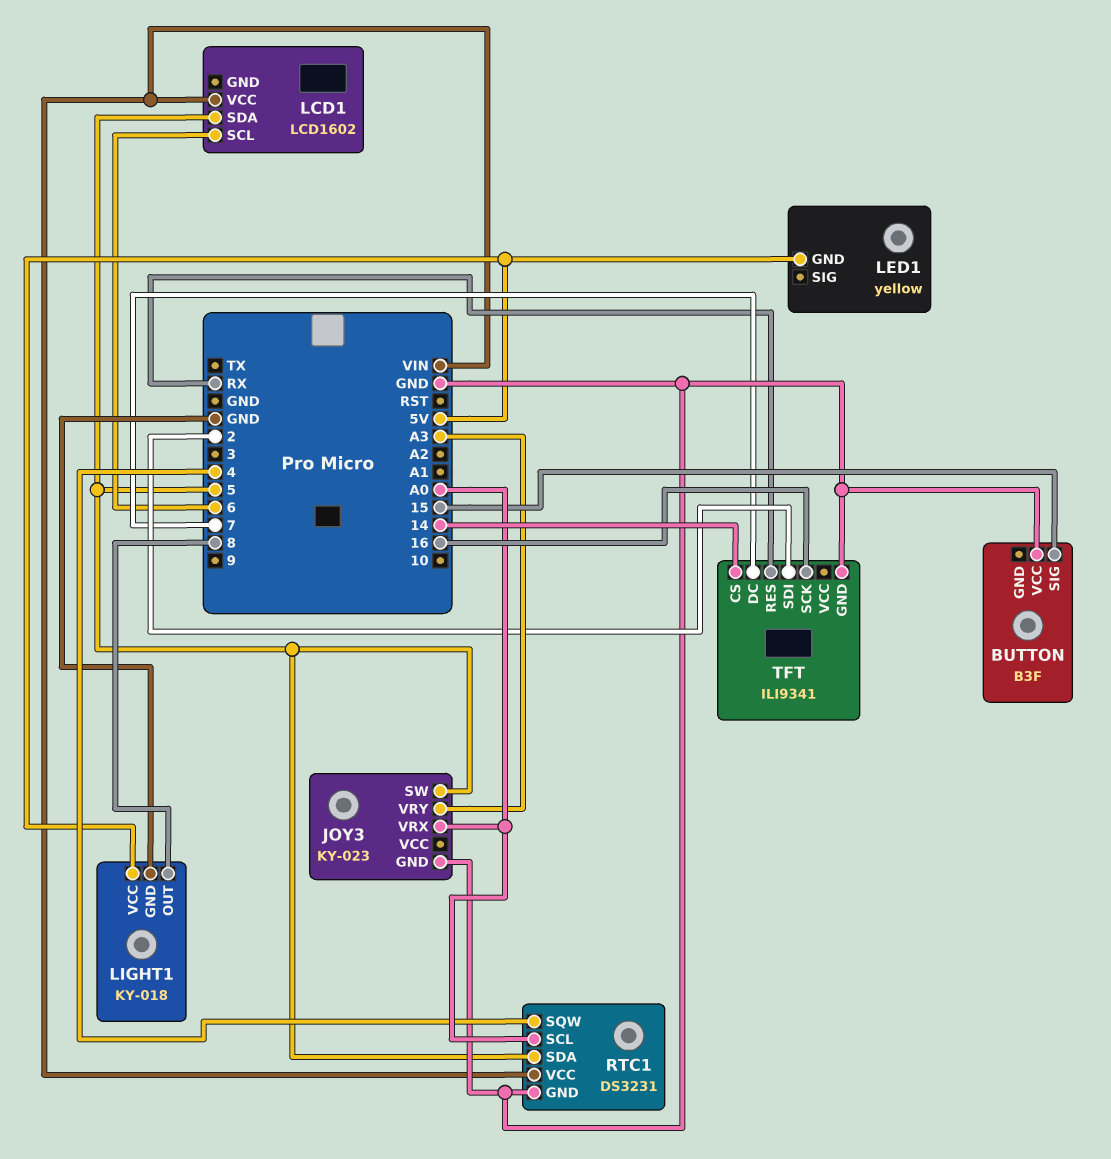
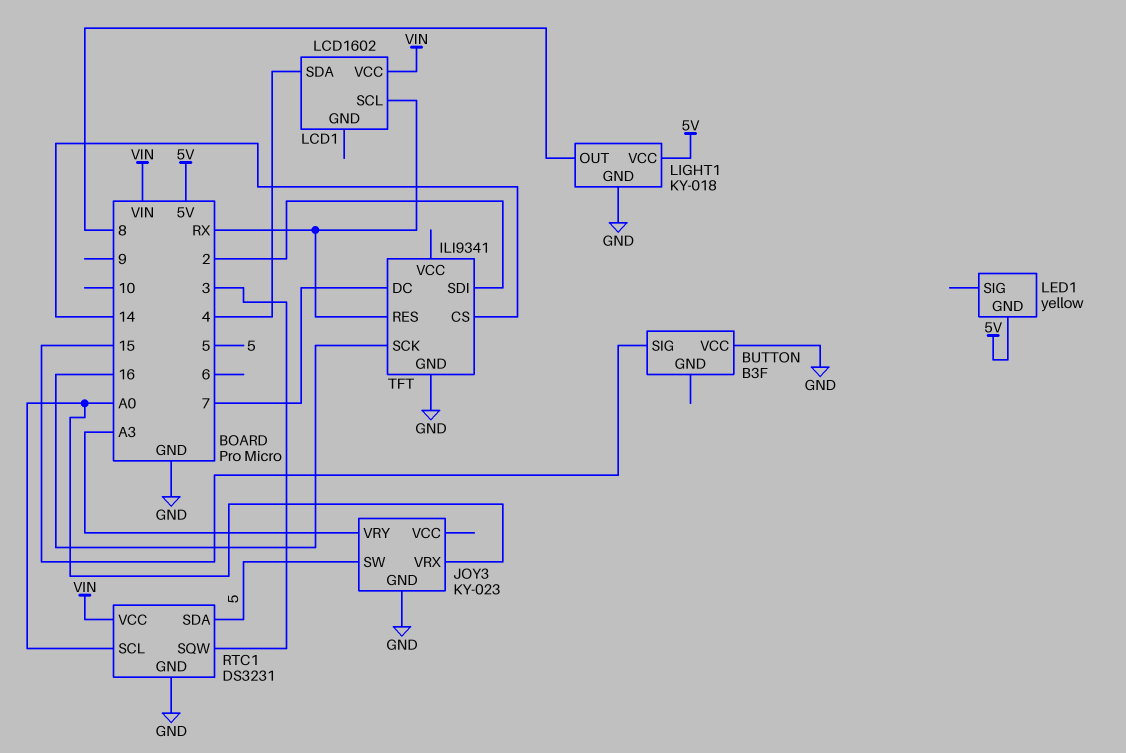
LCD1 pin SCL: 6 -> RX
LCD1 pin SDA: 5 -> 4
RTC1 pin SQW: 4 -> 3

